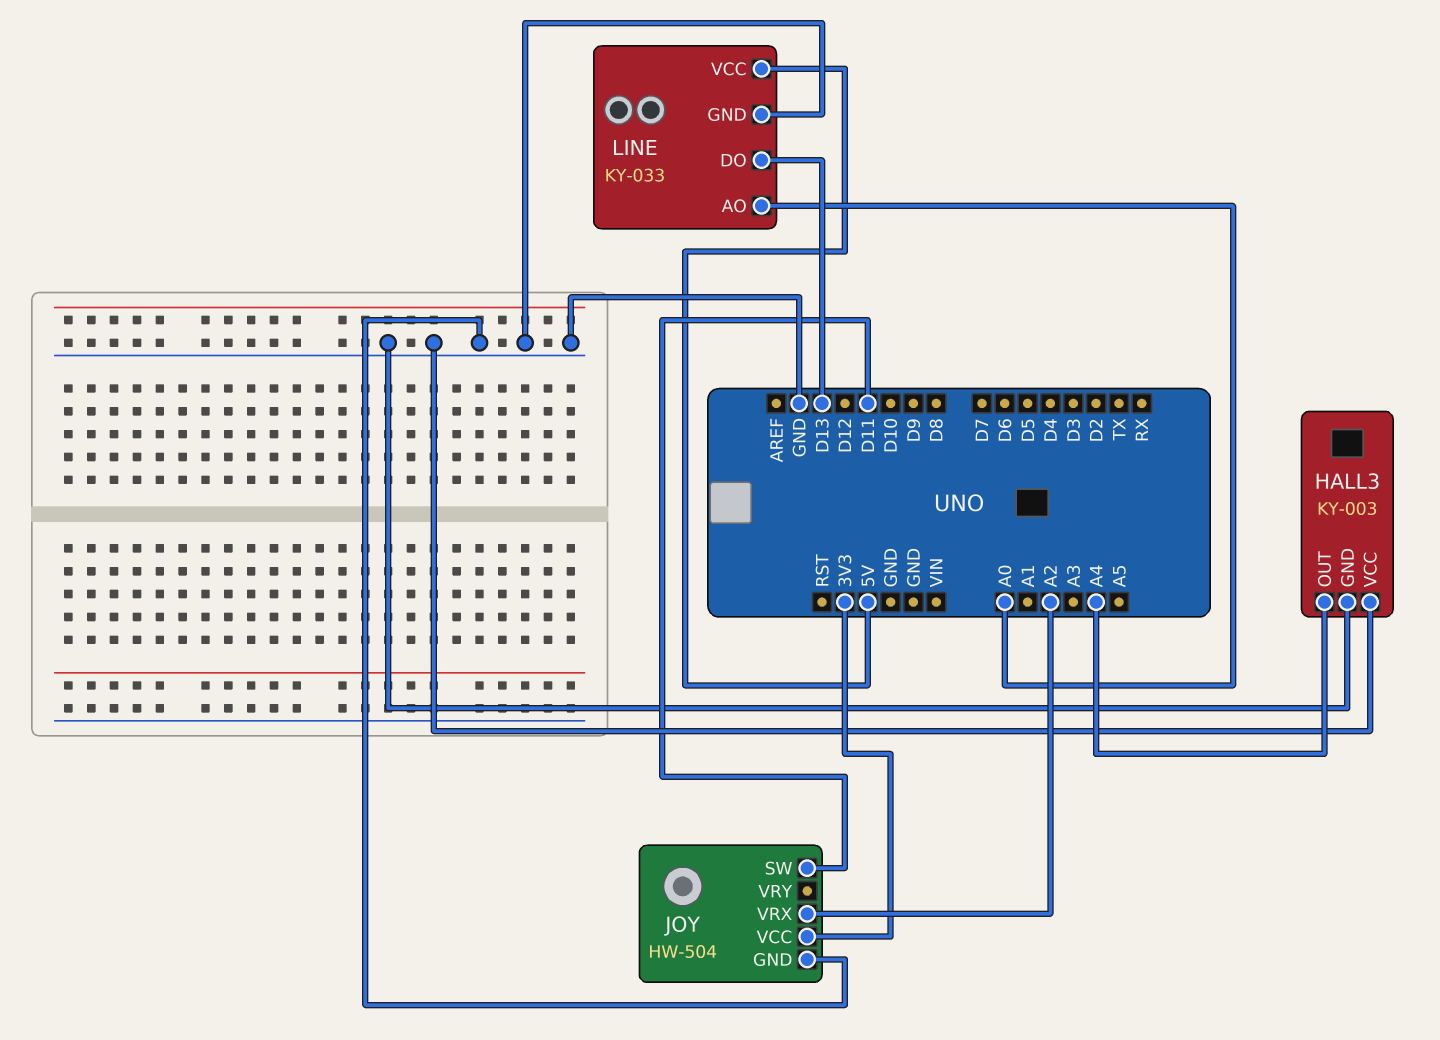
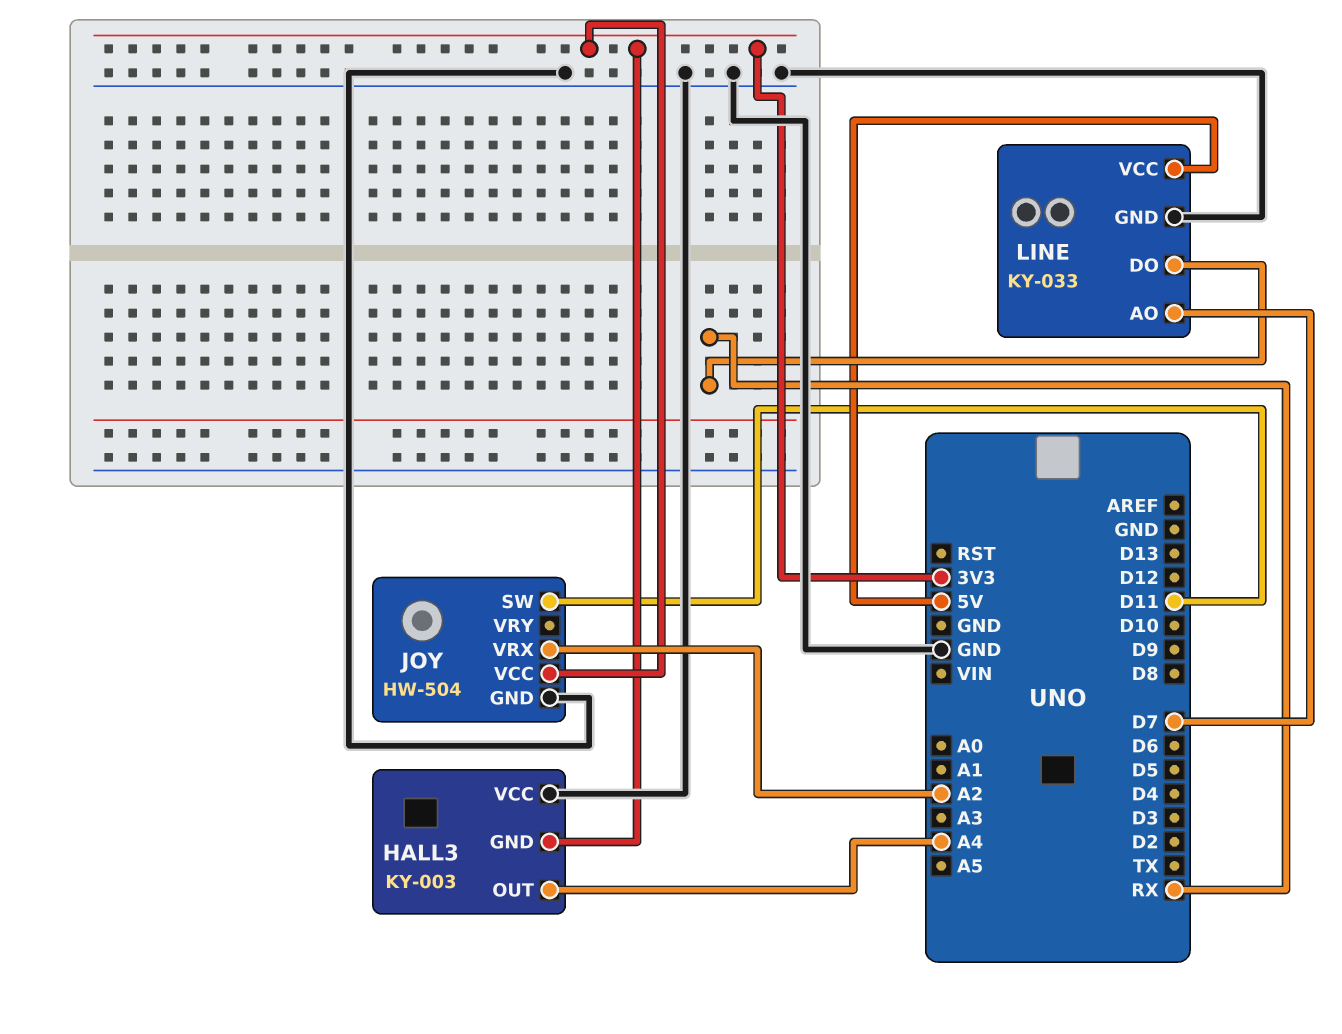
HALL3 pin GND: GND -> 3V3
LINE pin AO: A0 -> D7
LINE pin DO: D13 -> RX

